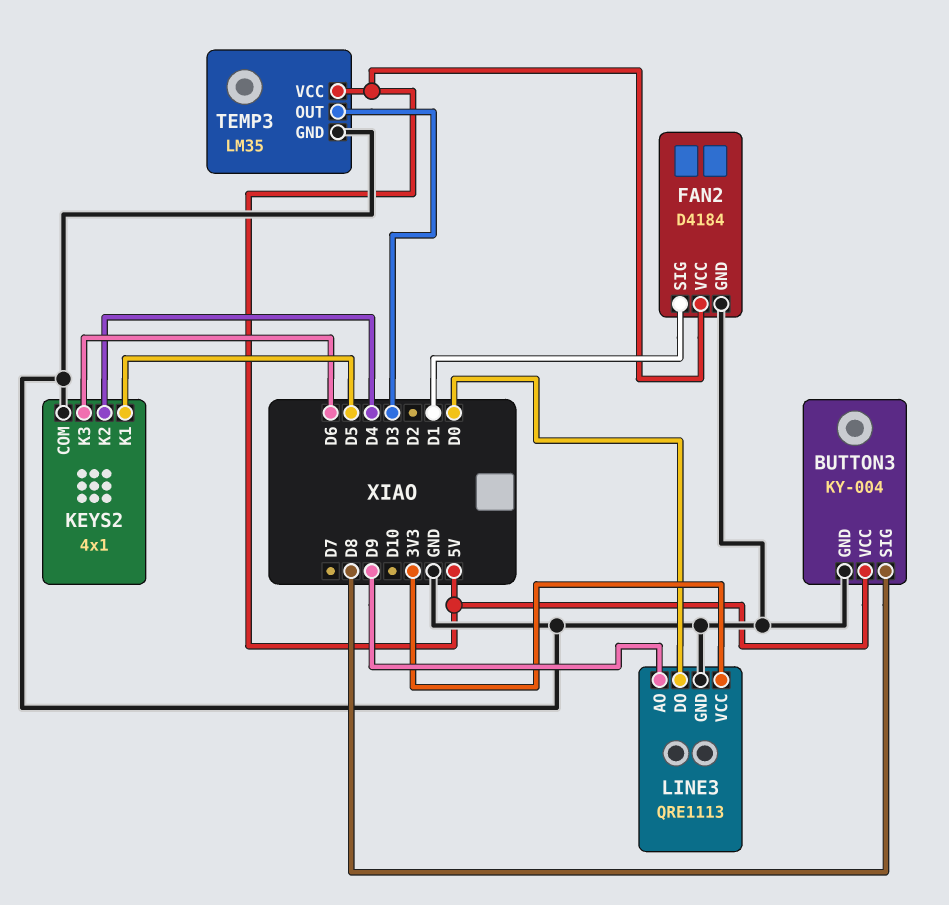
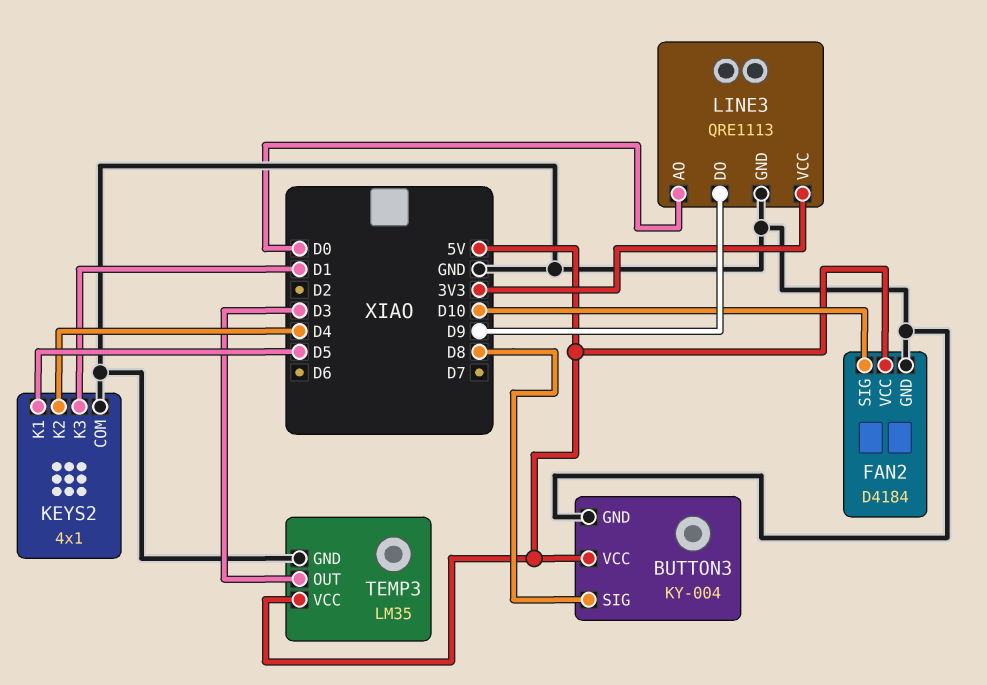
FAN2 pin SIG: D1 -> D10
KEYS2 pin K3: D6 -> D1
LINE3 pin AO: D9 -> D0
LINE3 pin DO: D0 -> D9

